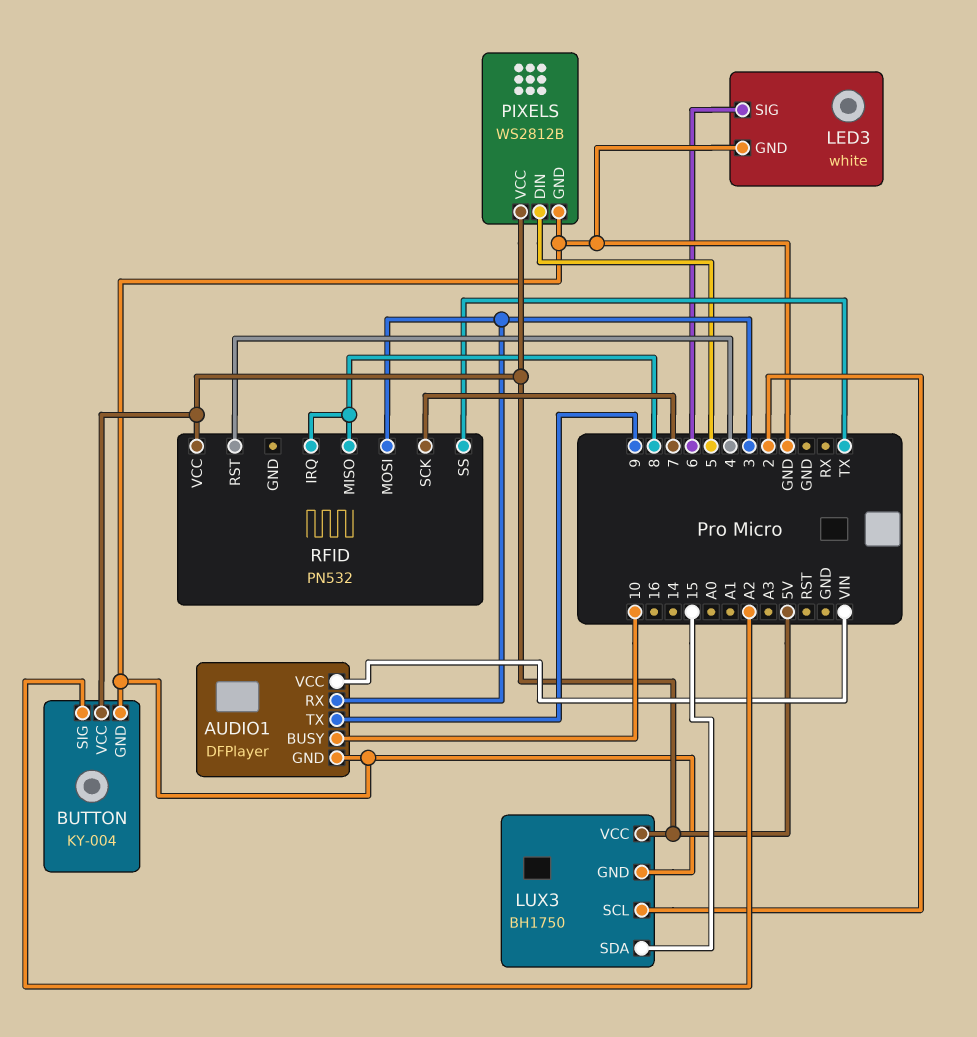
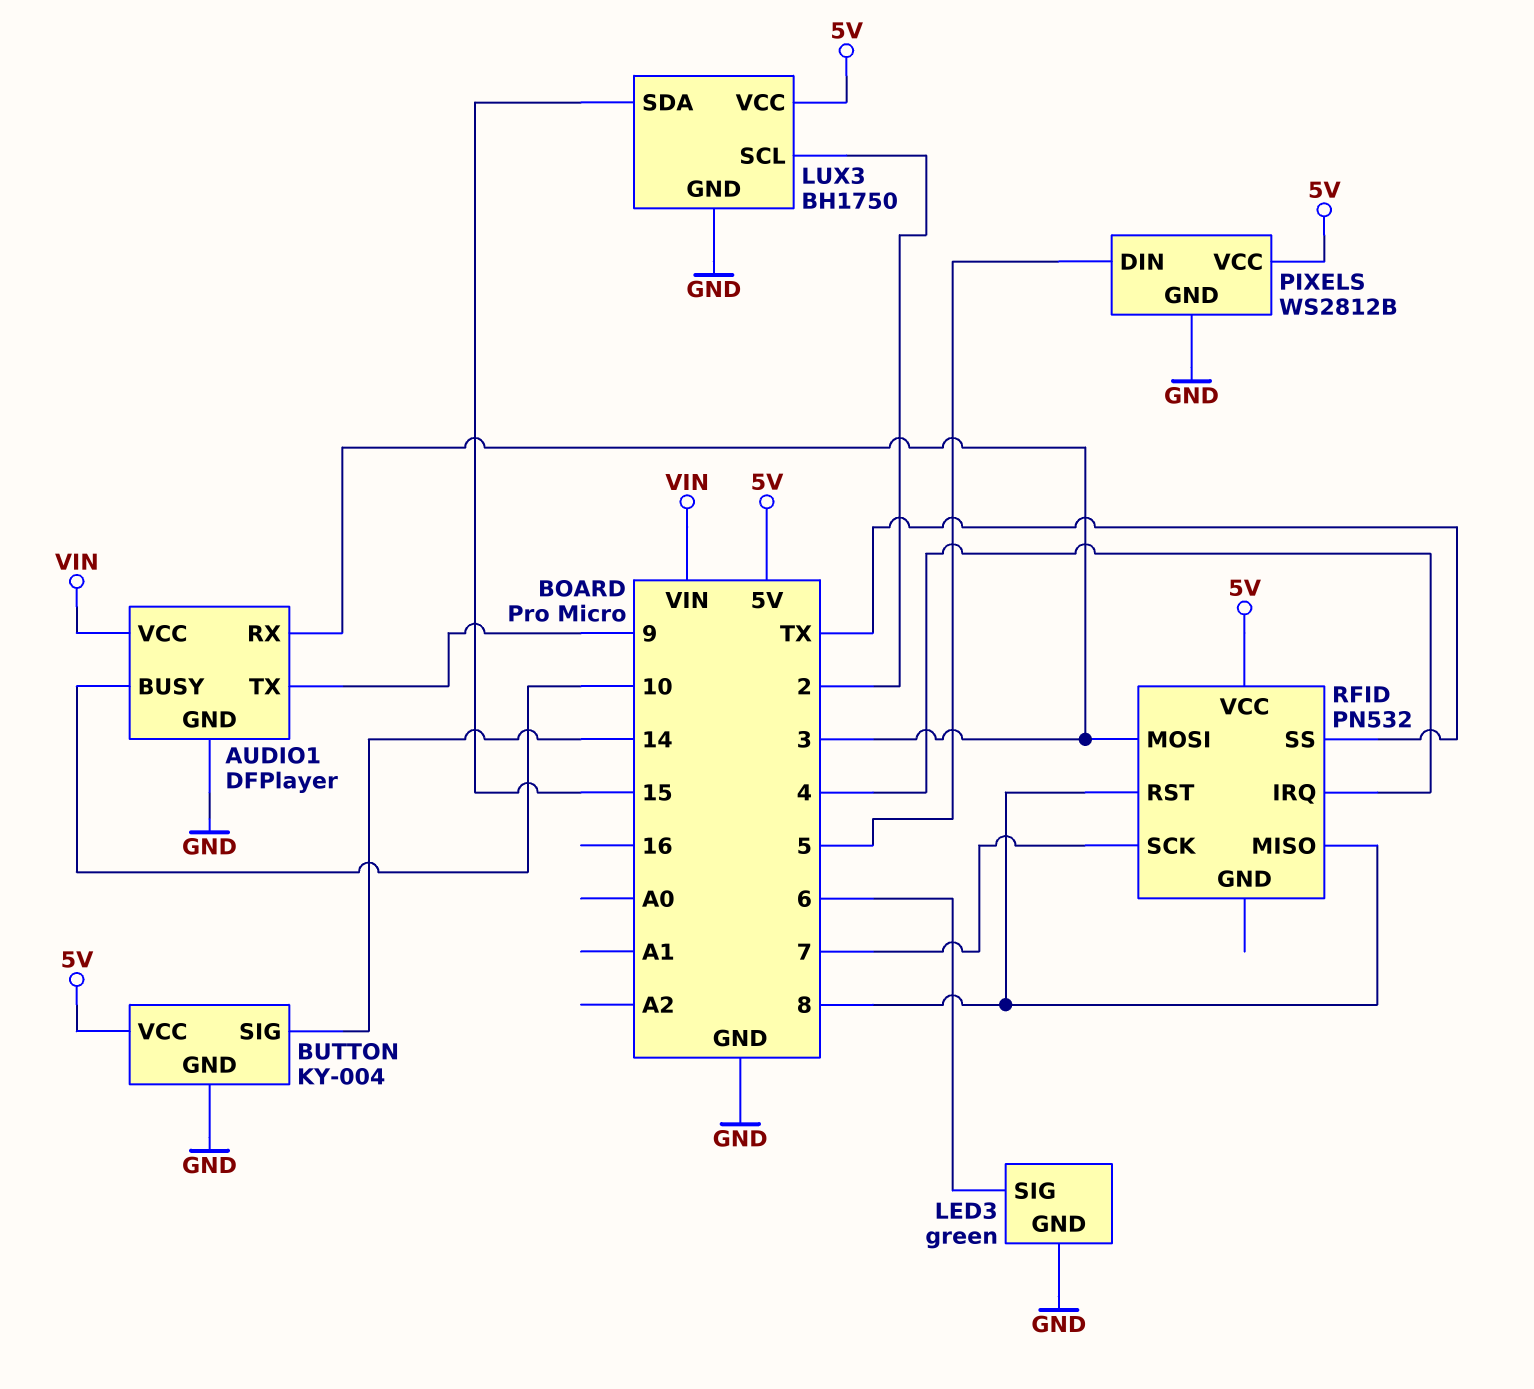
BUTTON pin SIG: A2 -> 14
LED3: white -> green
RFID pin IRQ: 8 -> 4
RFID pin RST: 4 -> 8

